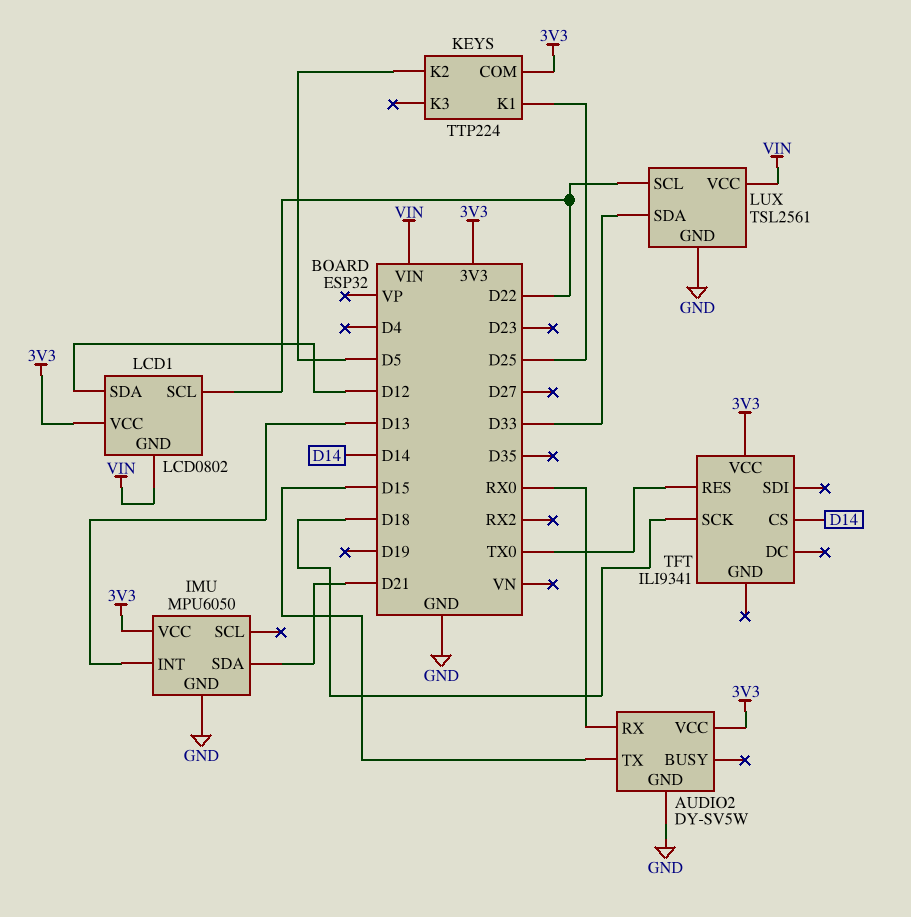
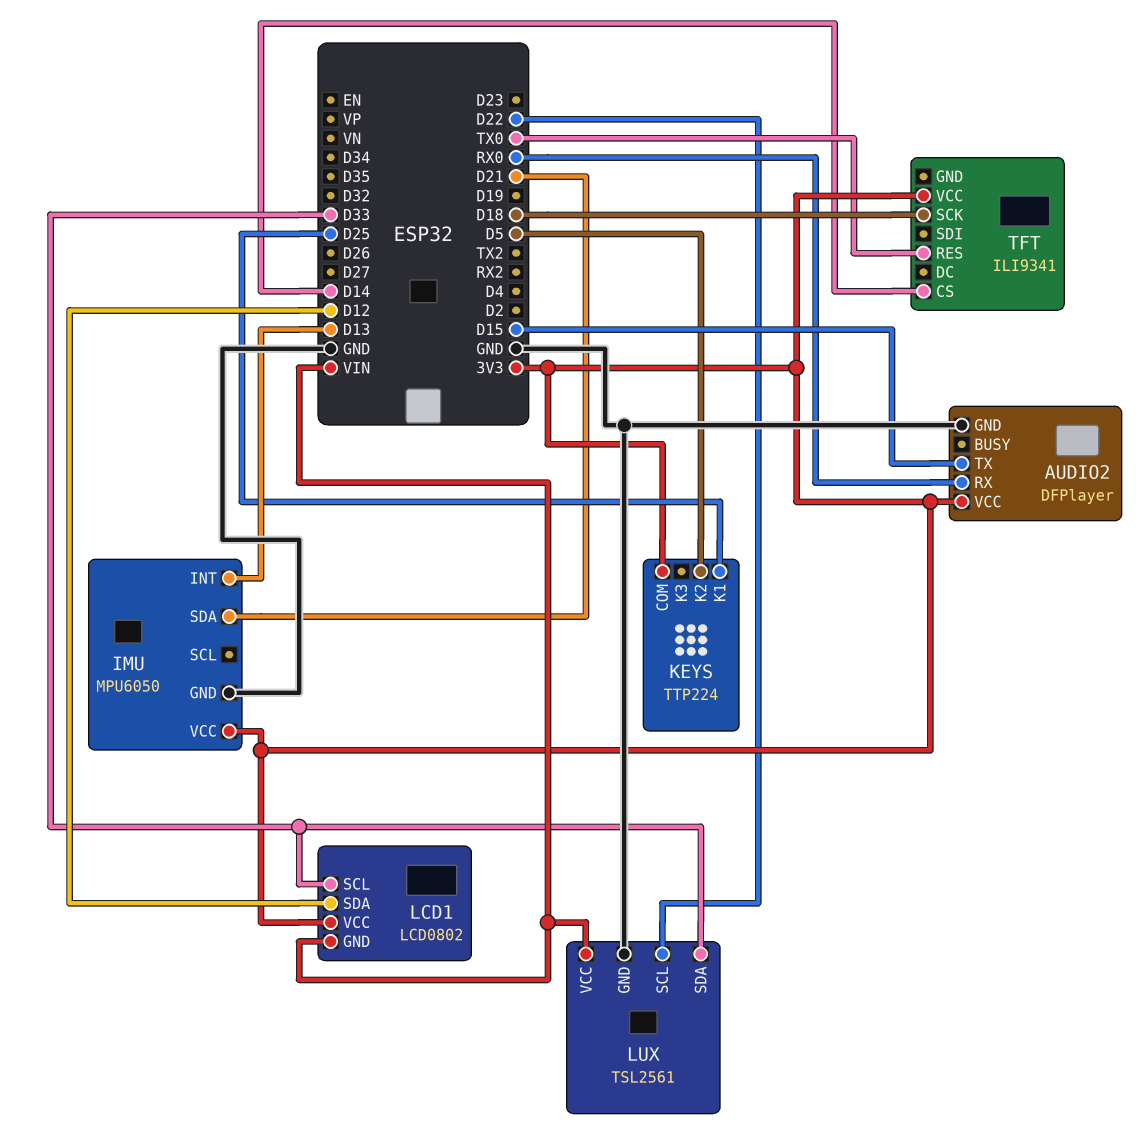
AUDIO2: DY-SV5W -> DFPlayer
LCD1 pin SCL: D22 -> D33

